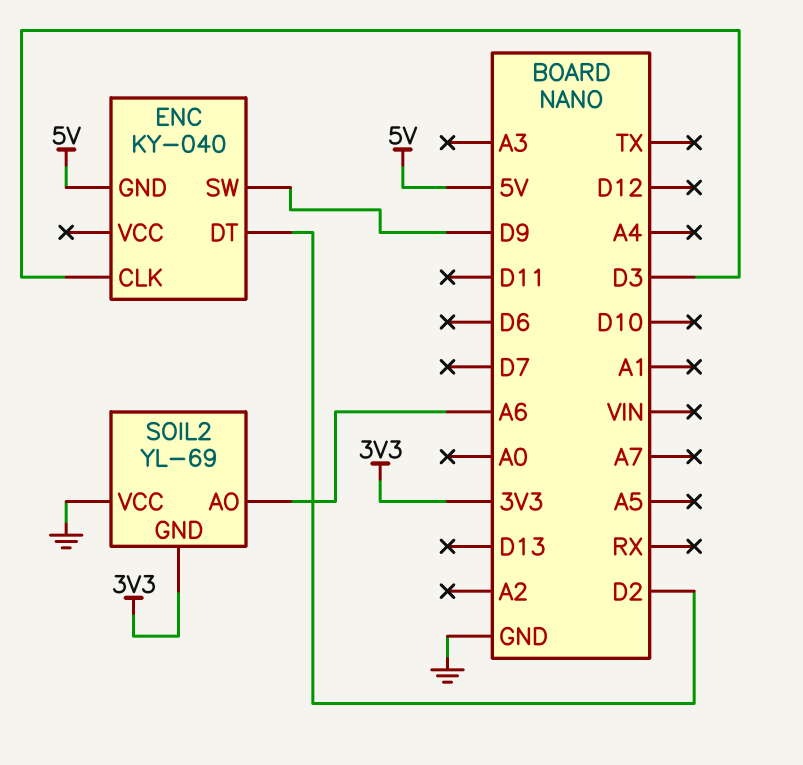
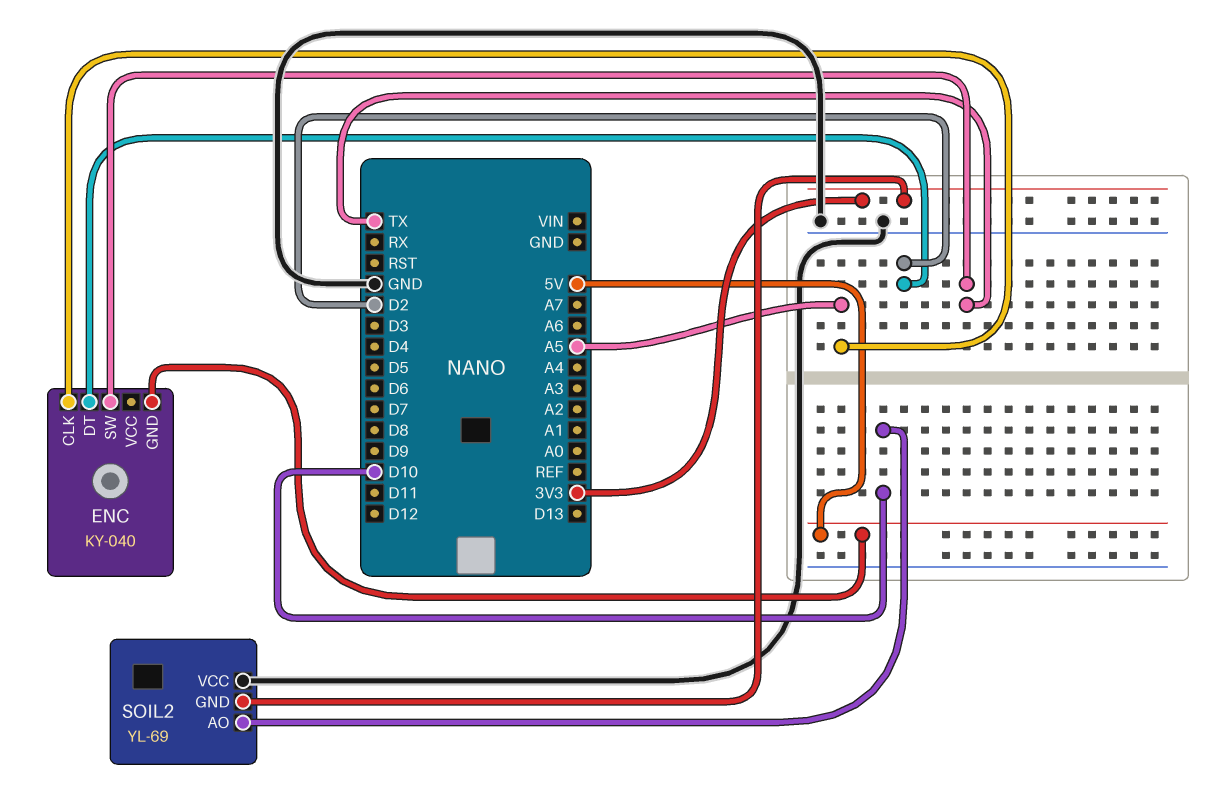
ENC pin CLK: D3 -> A5
ENC pin SW: D9 -> TX
SOIL2 pin AO: A6 -> D10

